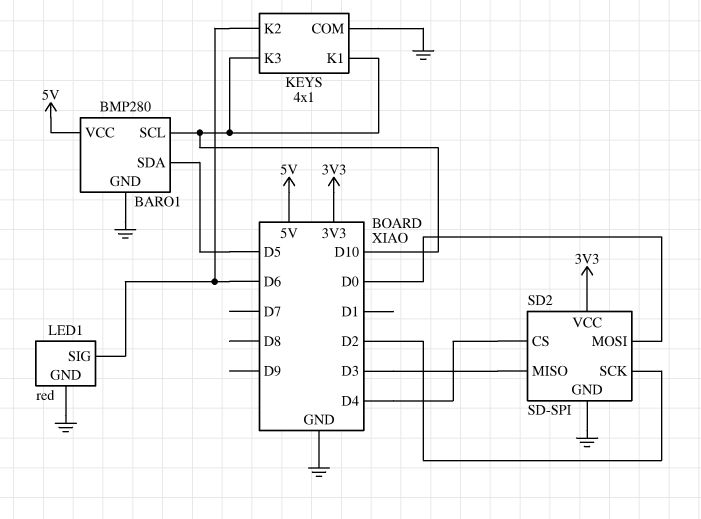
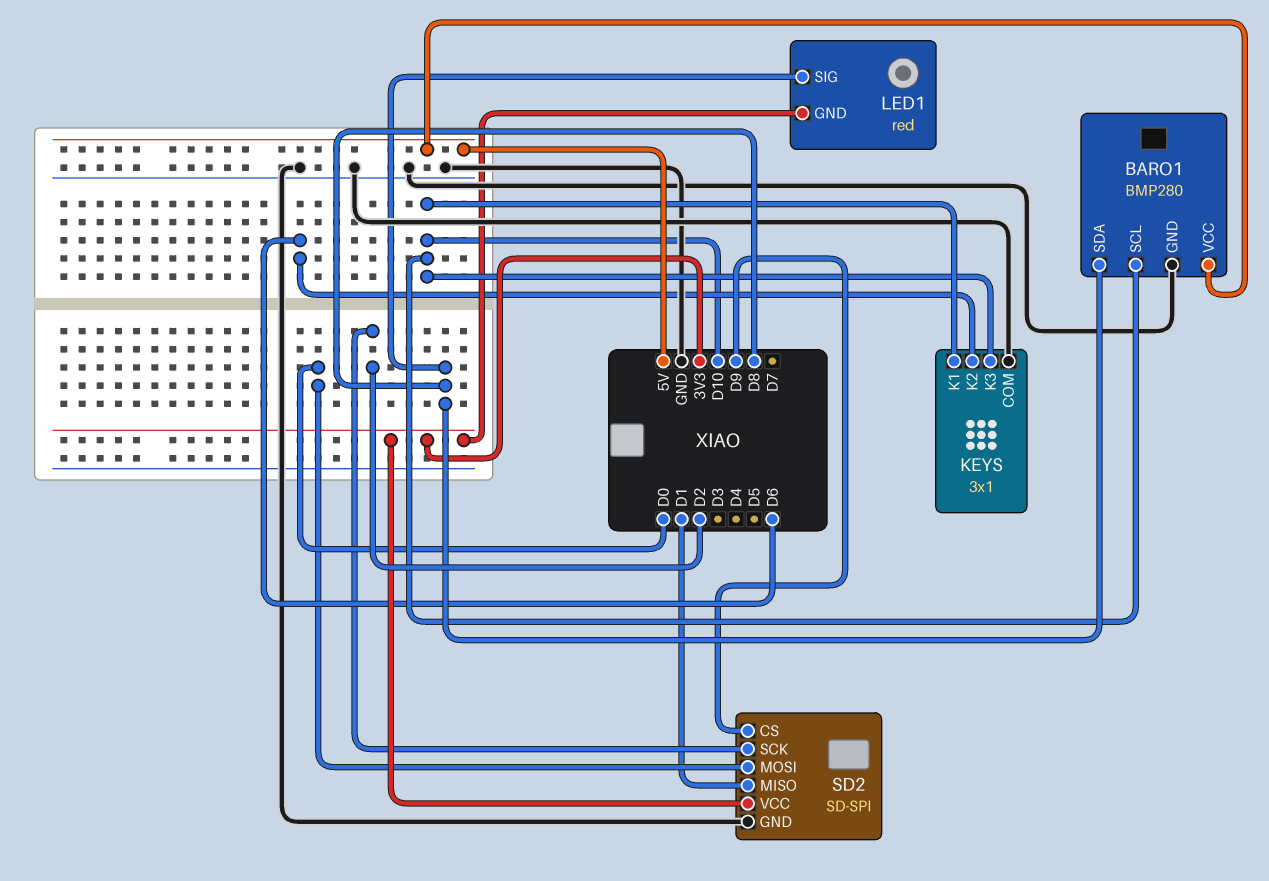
BARO1 pin SDA: D5 -> D8
KEYS: 4x1 -> 3x1
LED1 pin GND: GND -> 3V3
LED1 pin SIG: D6 -> D8
SD2 pin CS: D4 -> D9
SD2 pin MISO: D3 -> D1

